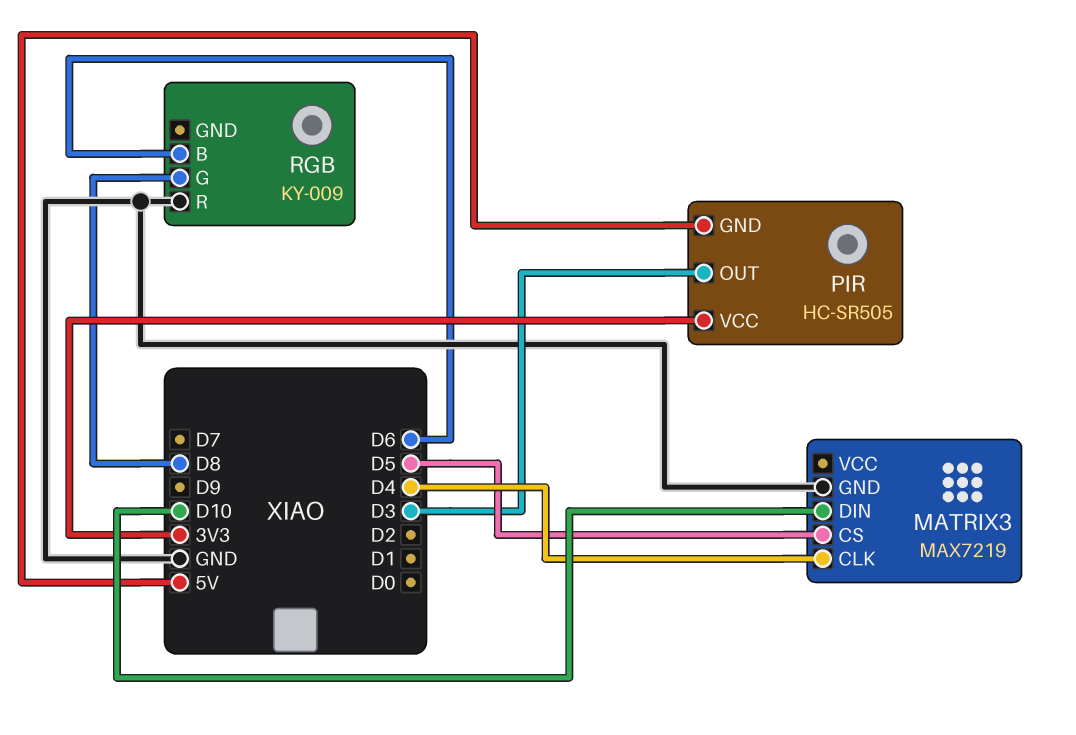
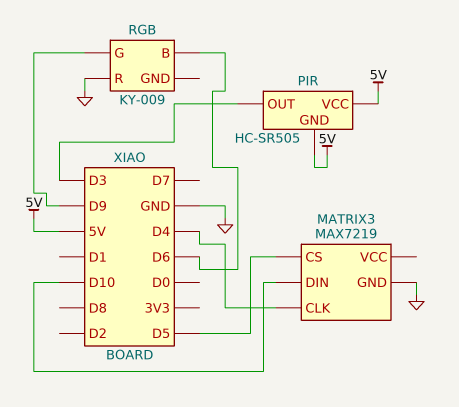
PIR pin VCC: 3V3 -> 5V
RGB pin G: D8 -> D9

